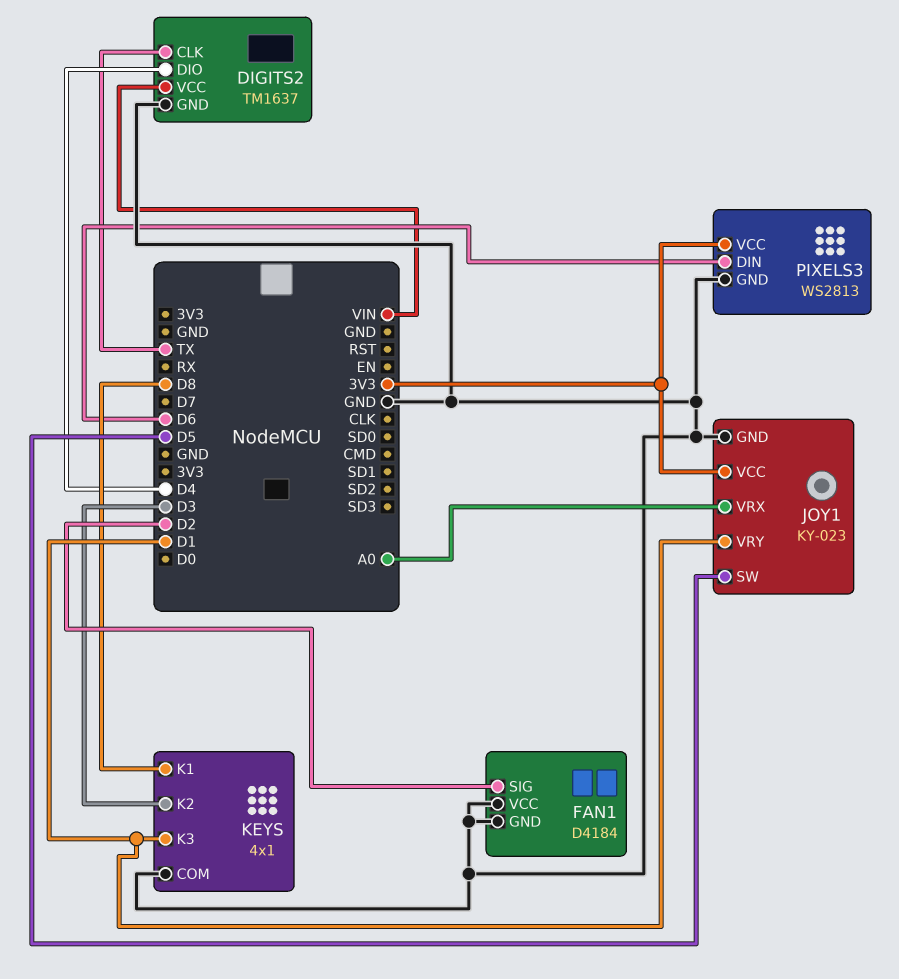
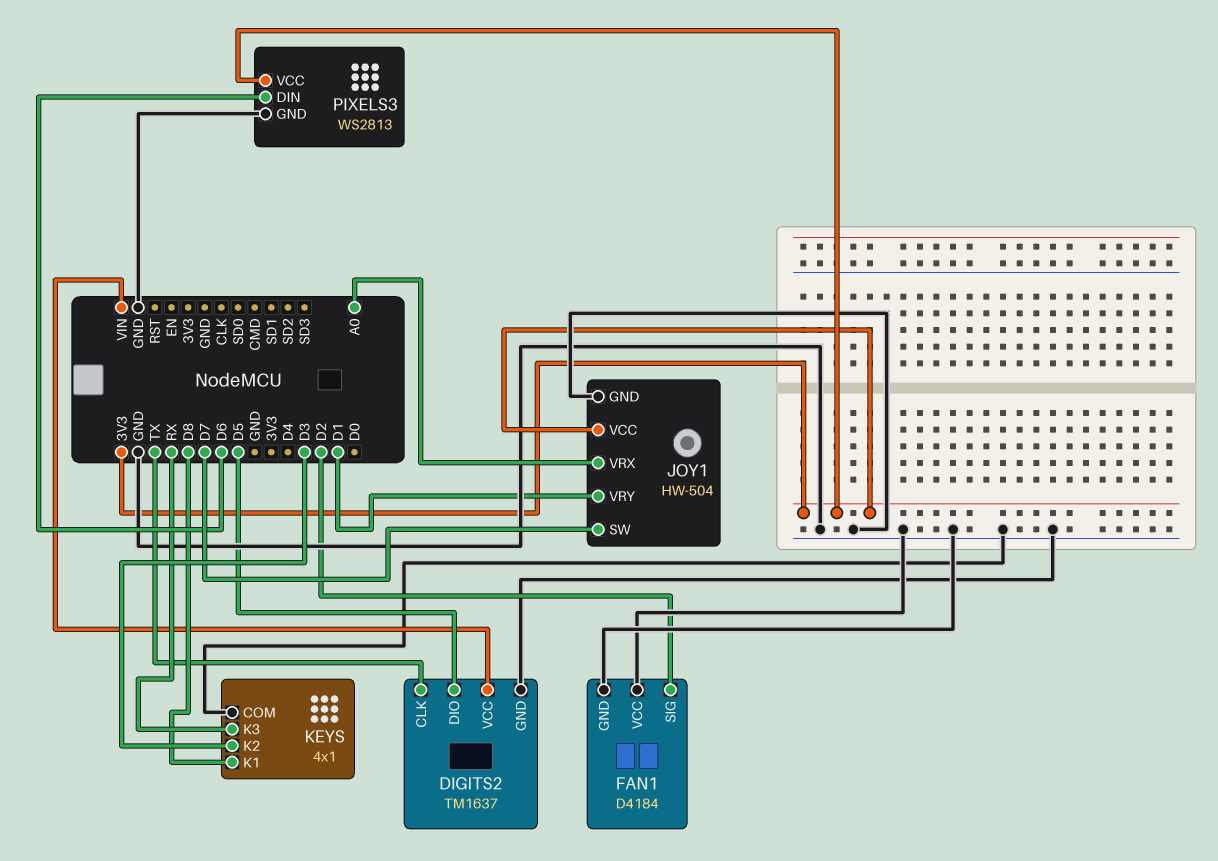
DIGITS2 pin DIO: D4 -> D5
JOY1: KY-023 -> HW-504
JOY1 pin SW: D5 -> D7
KEYS pin K3: D1 -> RX

